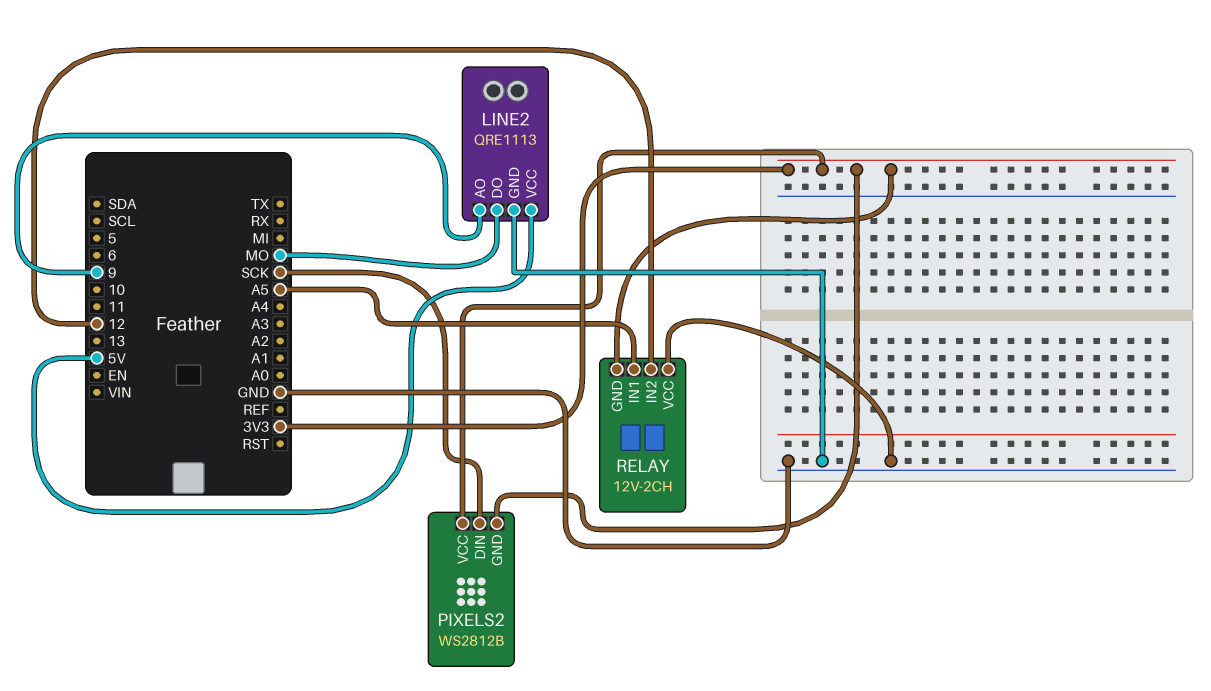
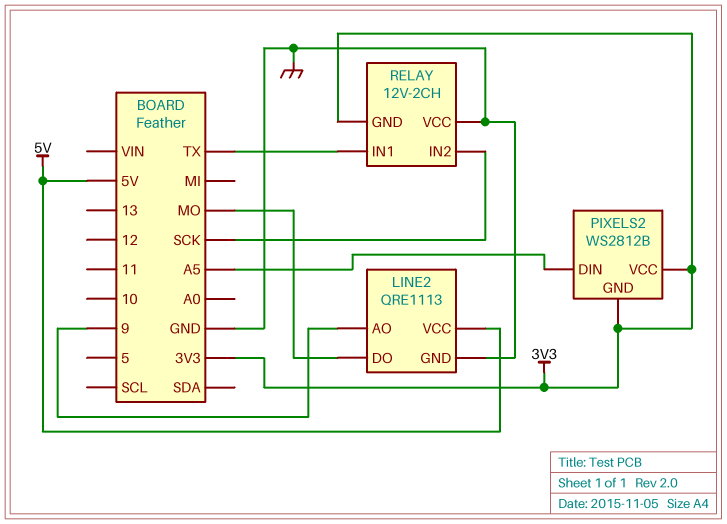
PIXELS2 pin DIN: SCK -> A5
RELAY pin IN1: A5 -> TX
RELAY pin IN2: 12 -> SCK

